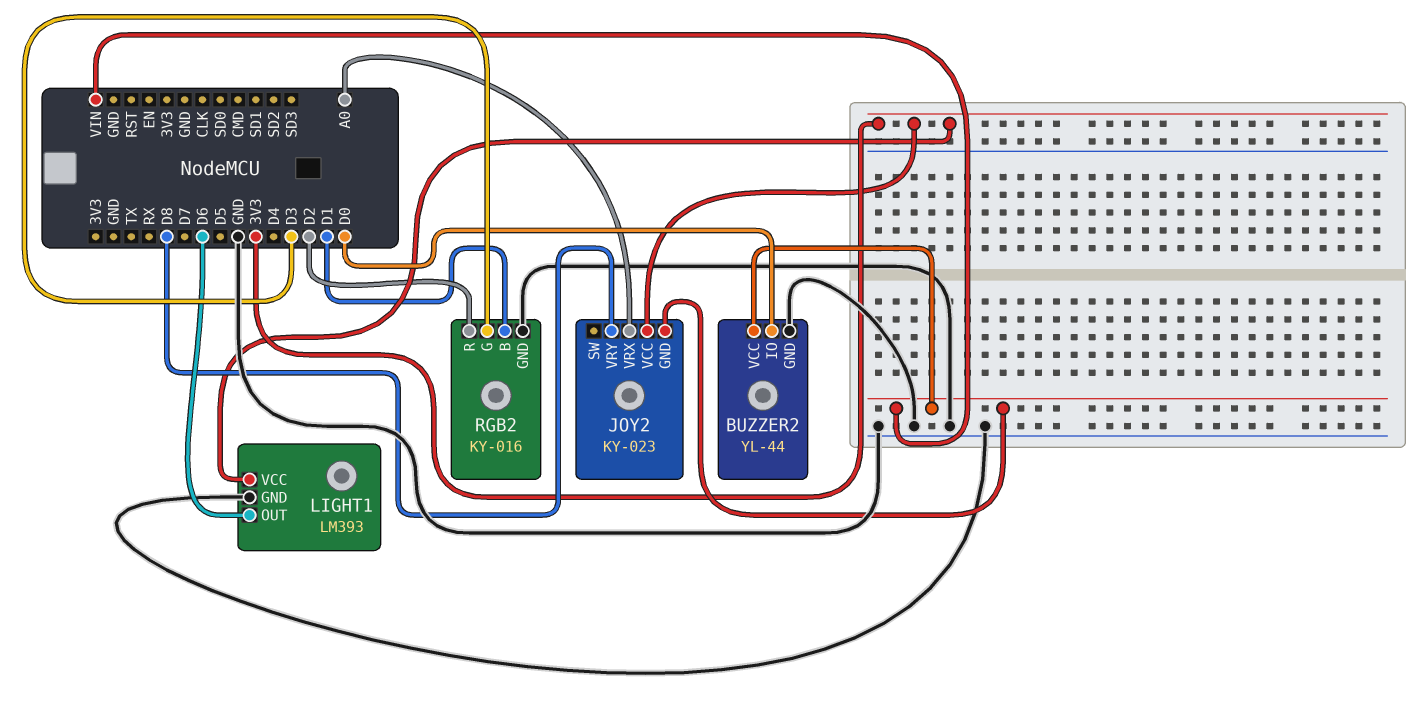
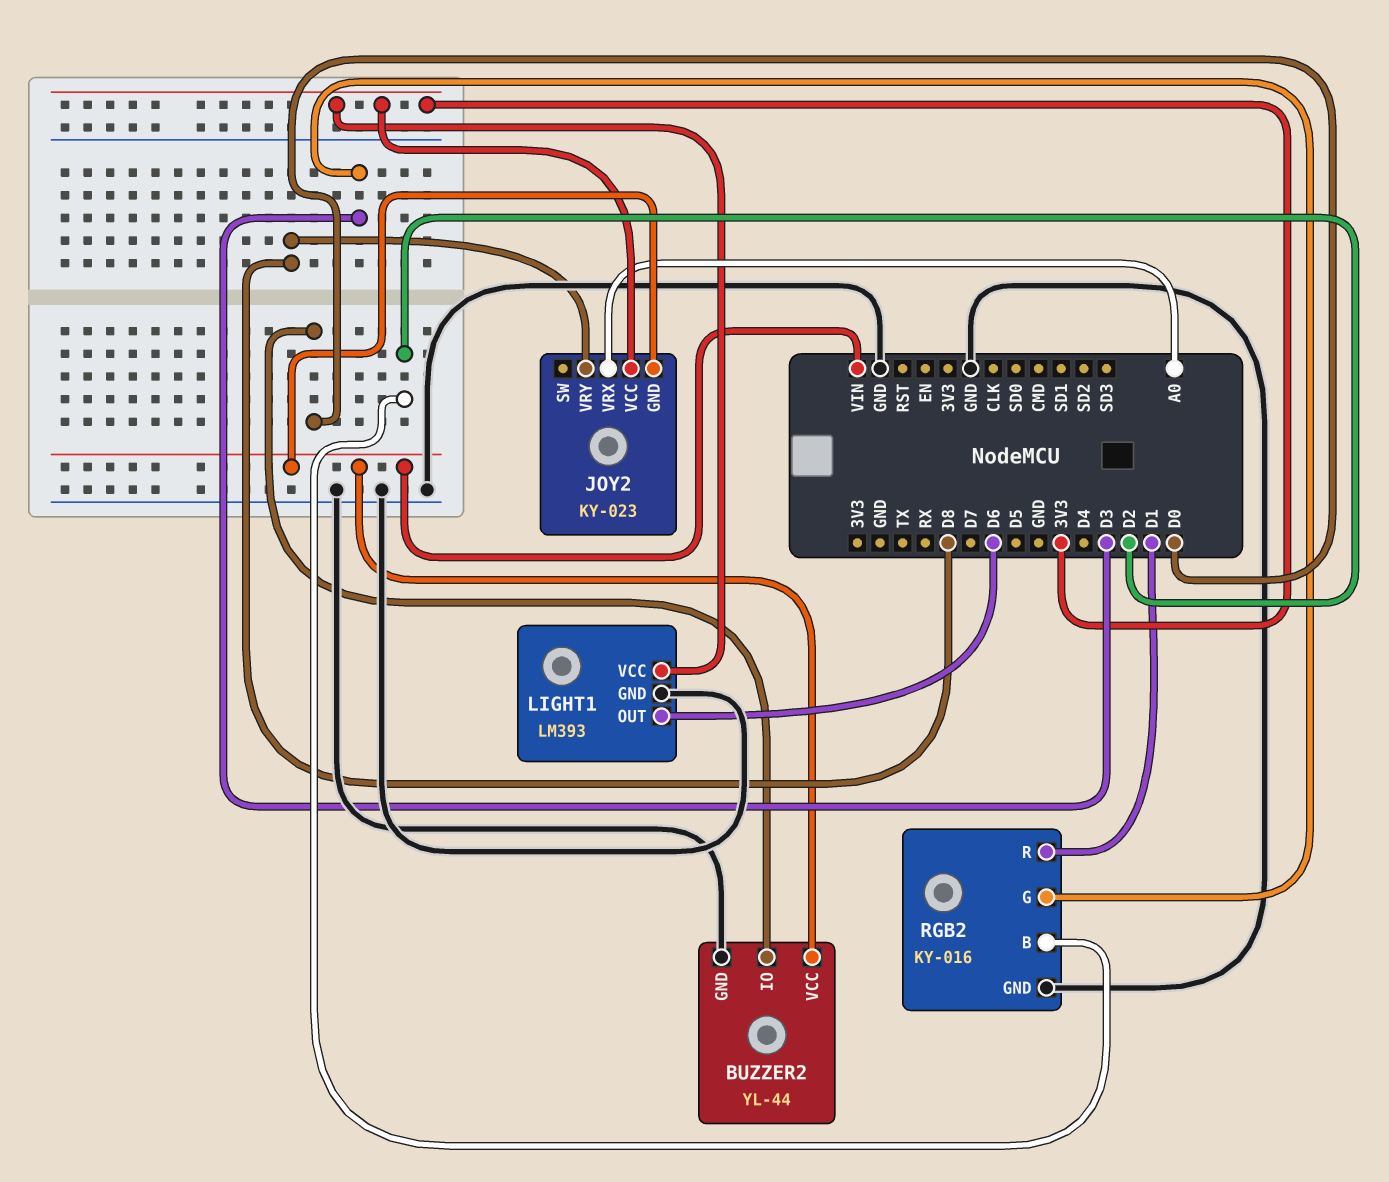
RGB2 pin B: D1 -> D2
RGB2 pin R: D2 -> D1

